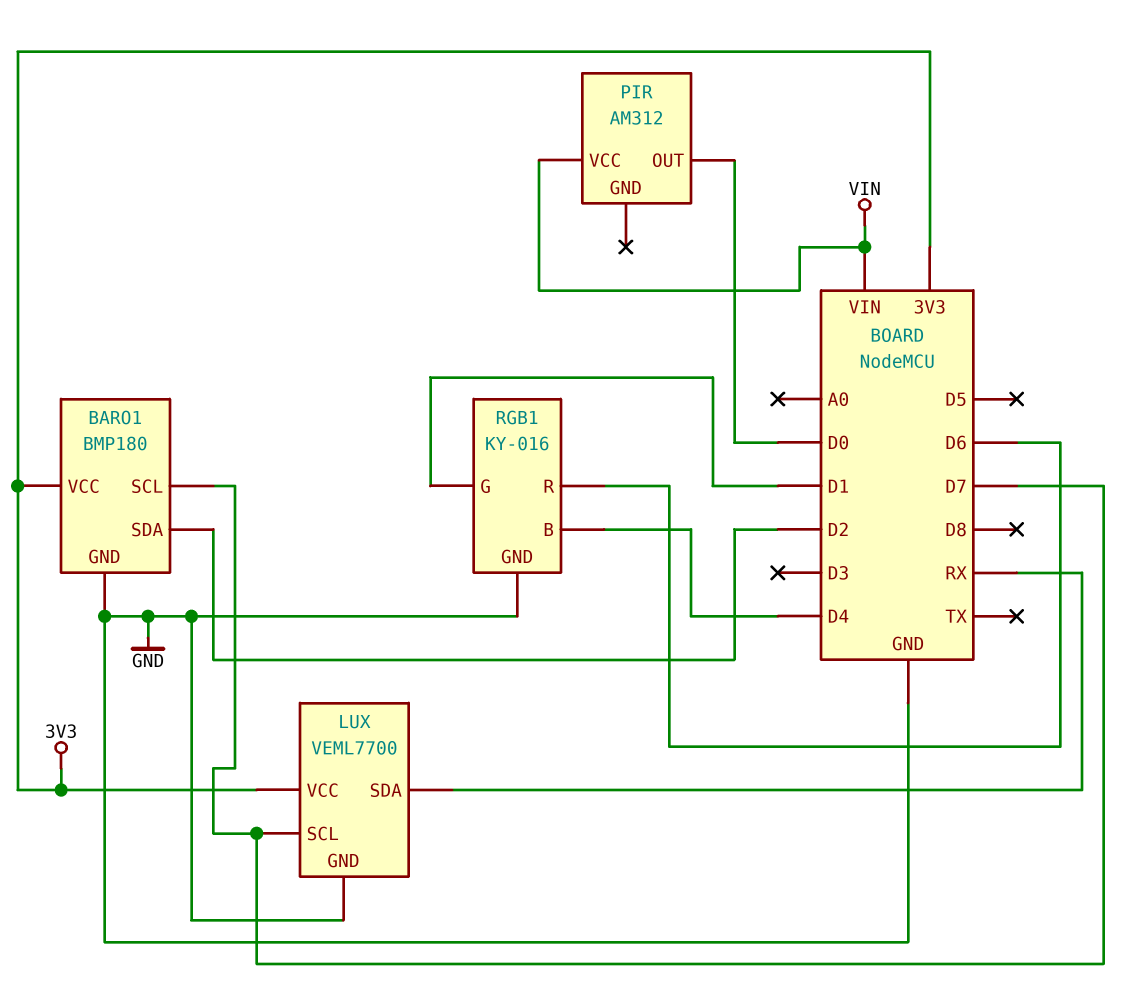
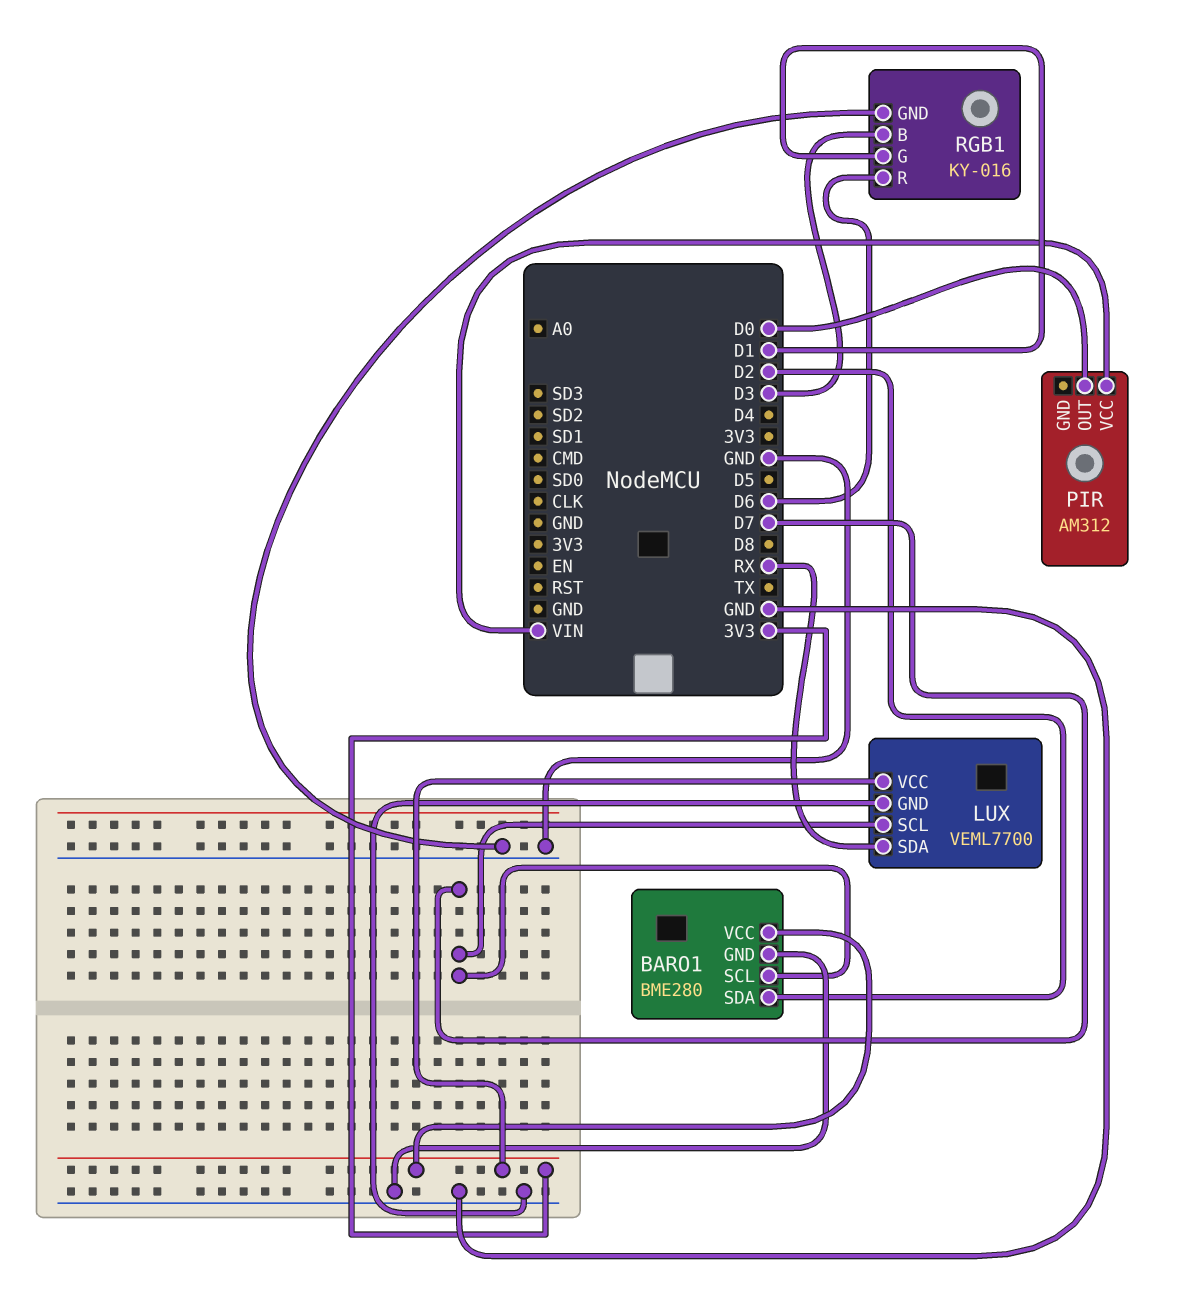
BARO1: BMP180 -> BME280
RGB1 pin B: D4 -> D3

